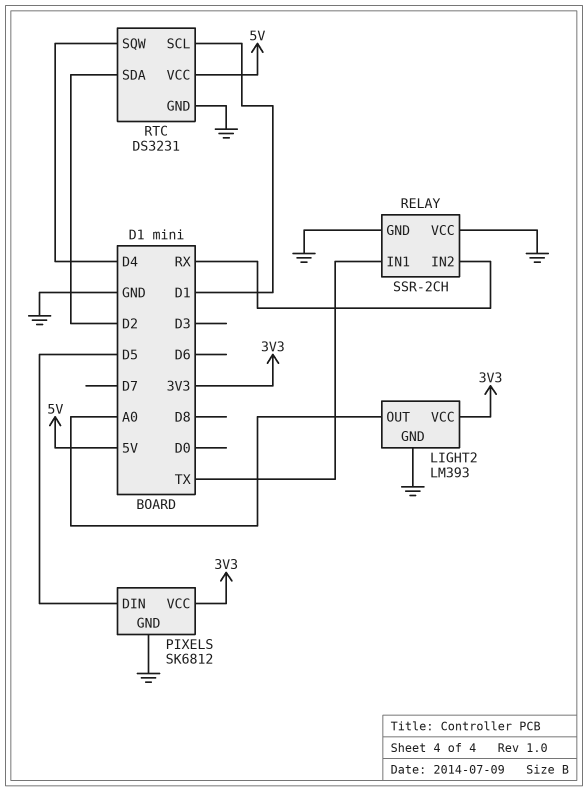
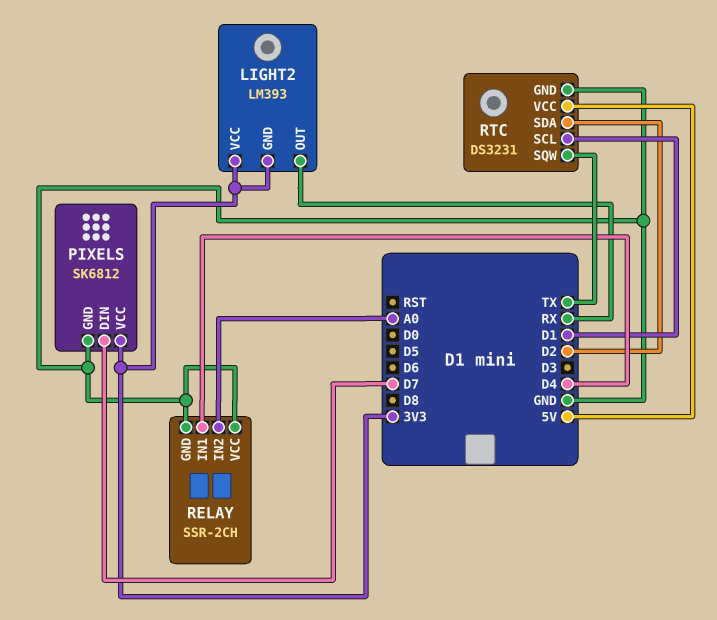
LIGHT2 pin GND: GND -> 3V3
LIGHT2 pin OUT: A0 -> RX
PIXELS pin DIN: D5 -> D7
RELAY pin IN1: TX -> D4
RELAY pin IN2: RX -> A0
RTC pin SQW: D4 -> TX

